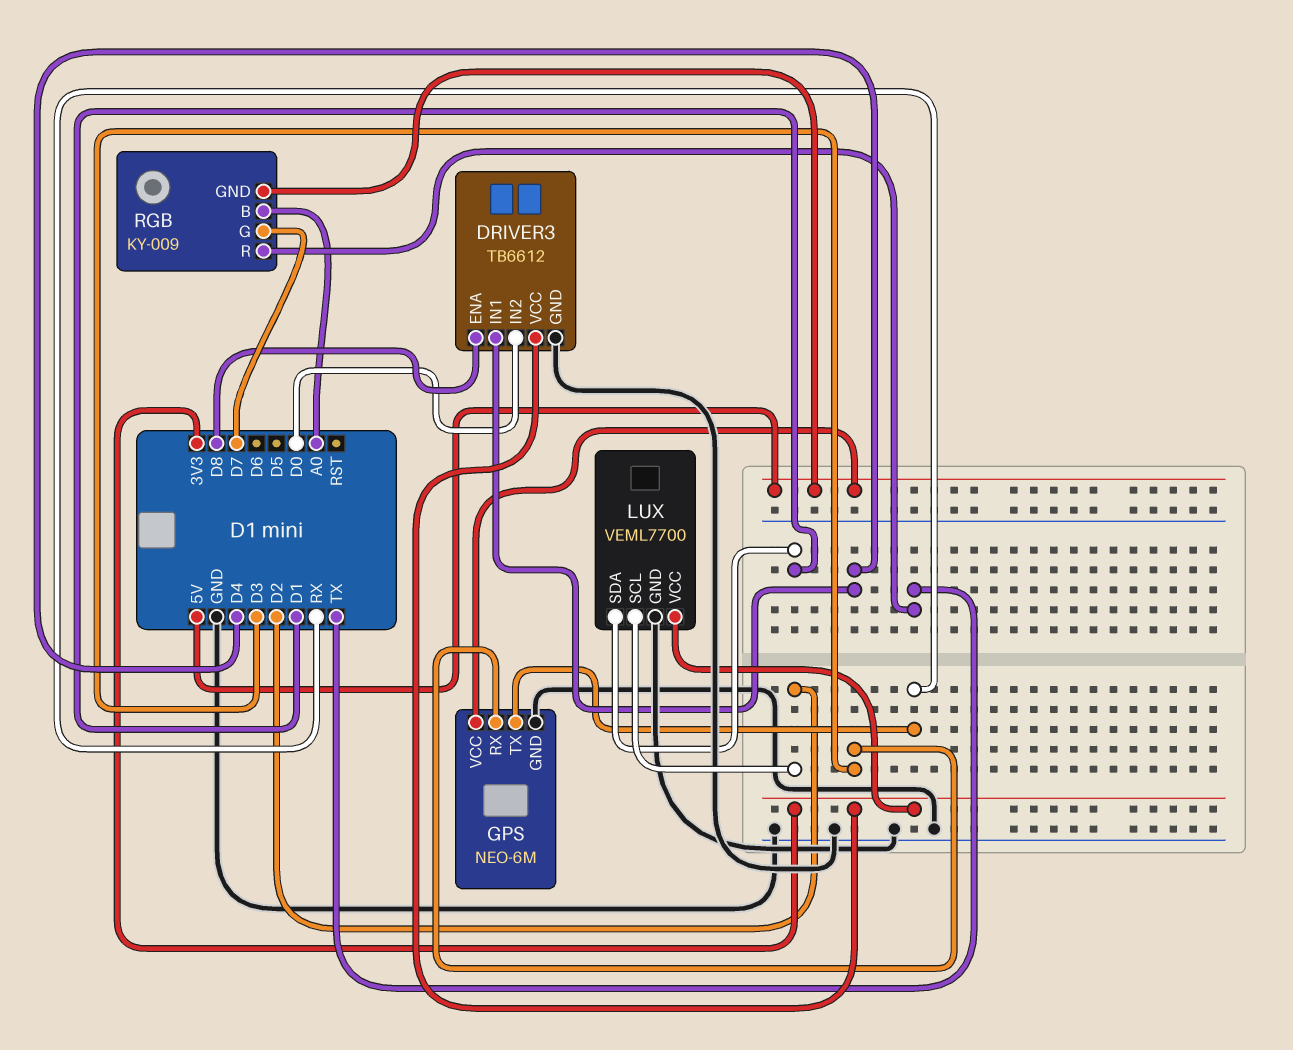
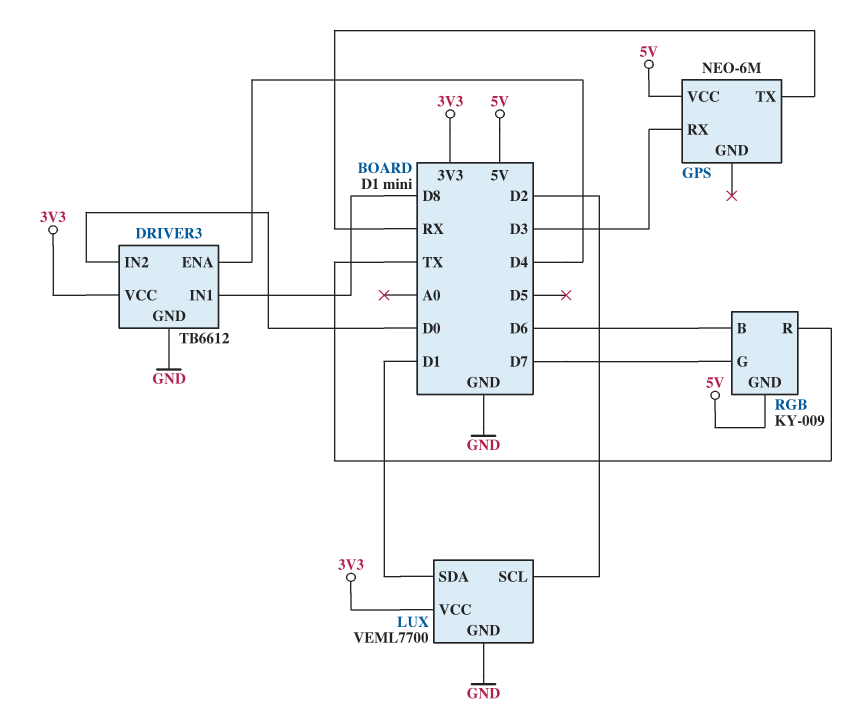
DRIVER3 pin ENA: D8 -> D4
DRIVER3 pin IN1: D4 -> D8
GPS pin GND: GND -> none
RGB pin B: A0 -> D6

